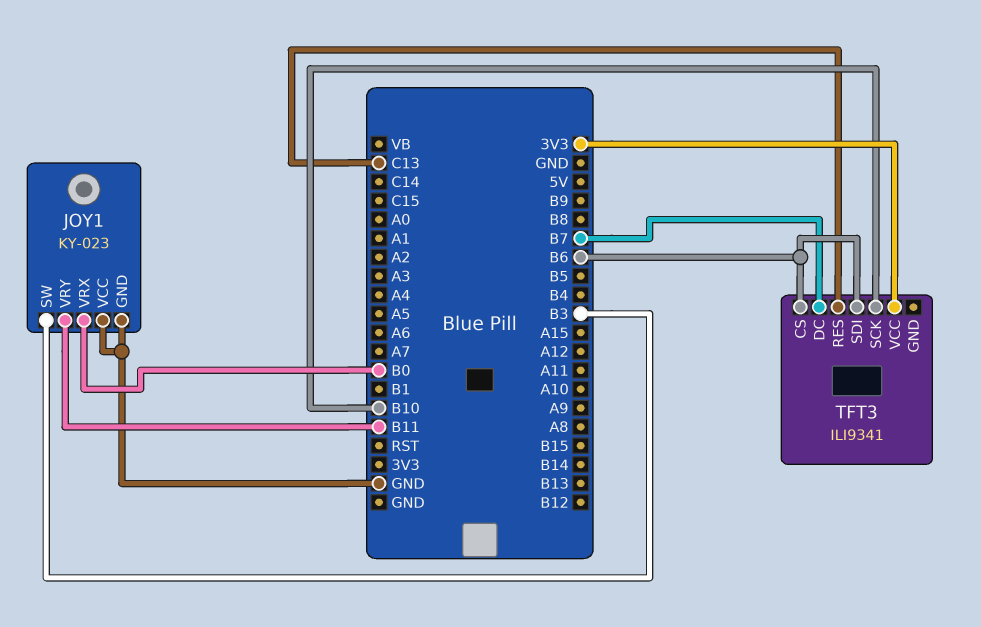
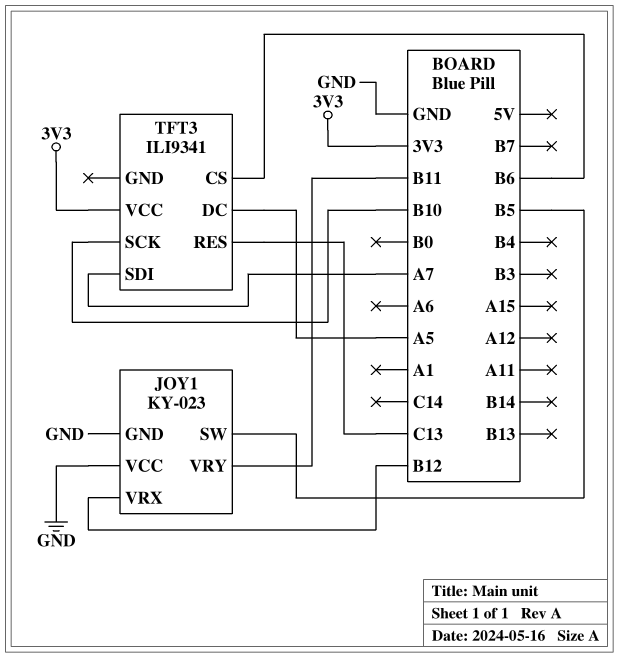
JOY1 pin SW: B3 -> B5
JOY1 pin VRX: B0 -> B12
TFT3 pin DC: B7 -> A5
TFT3 pin SDI: B6 -> A7

